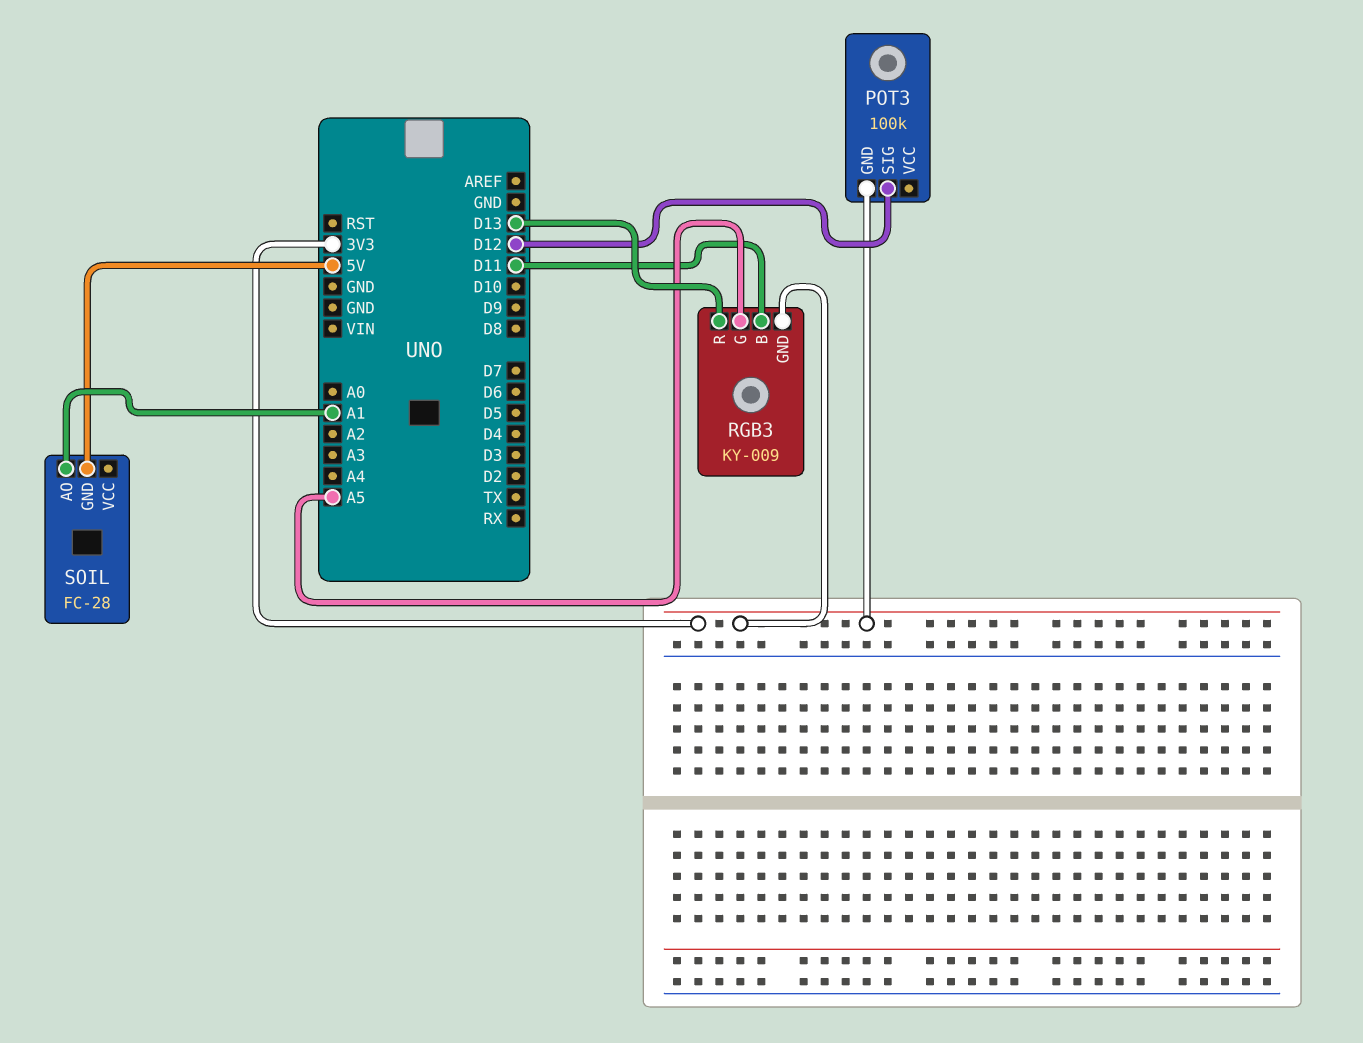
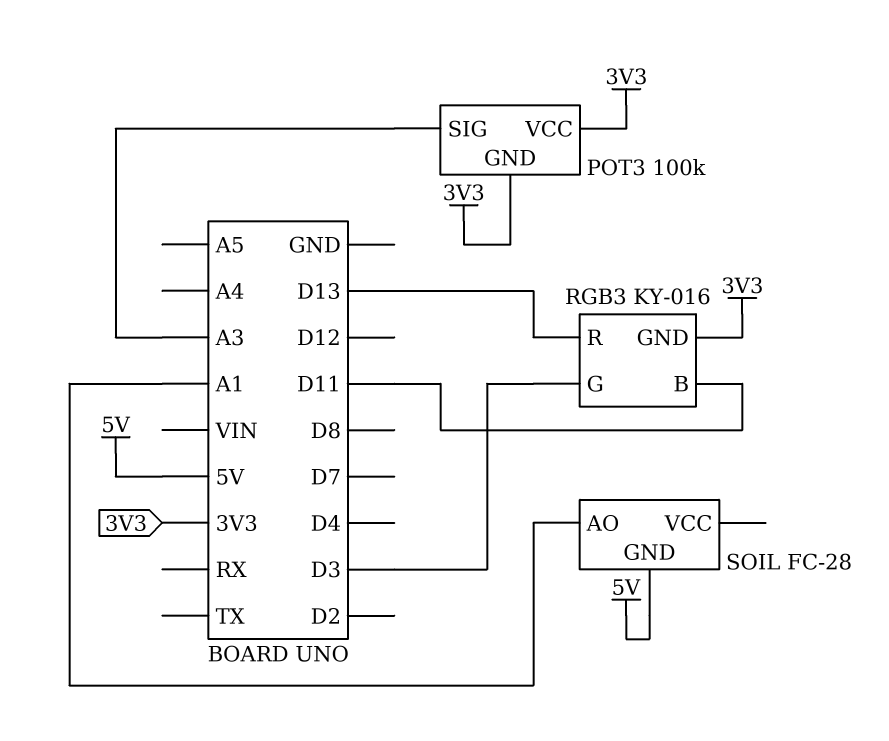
POT3 pin SIG: D12 -> A3
POT3 pin VCC: none -> 3V3
RGB3: KY-009 -> KY-016
RGB3 pin G: A5 -> D3

